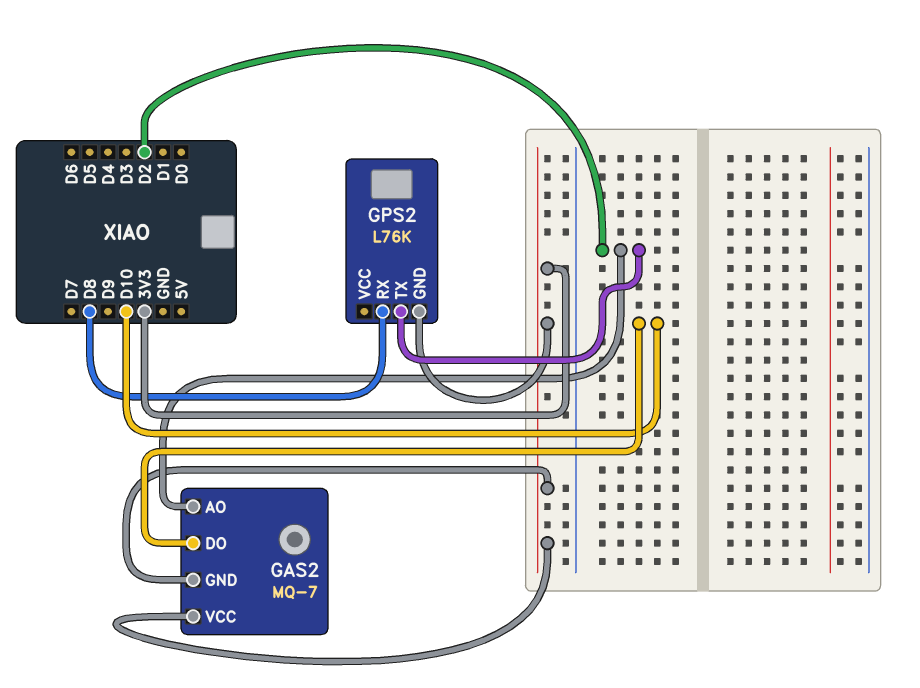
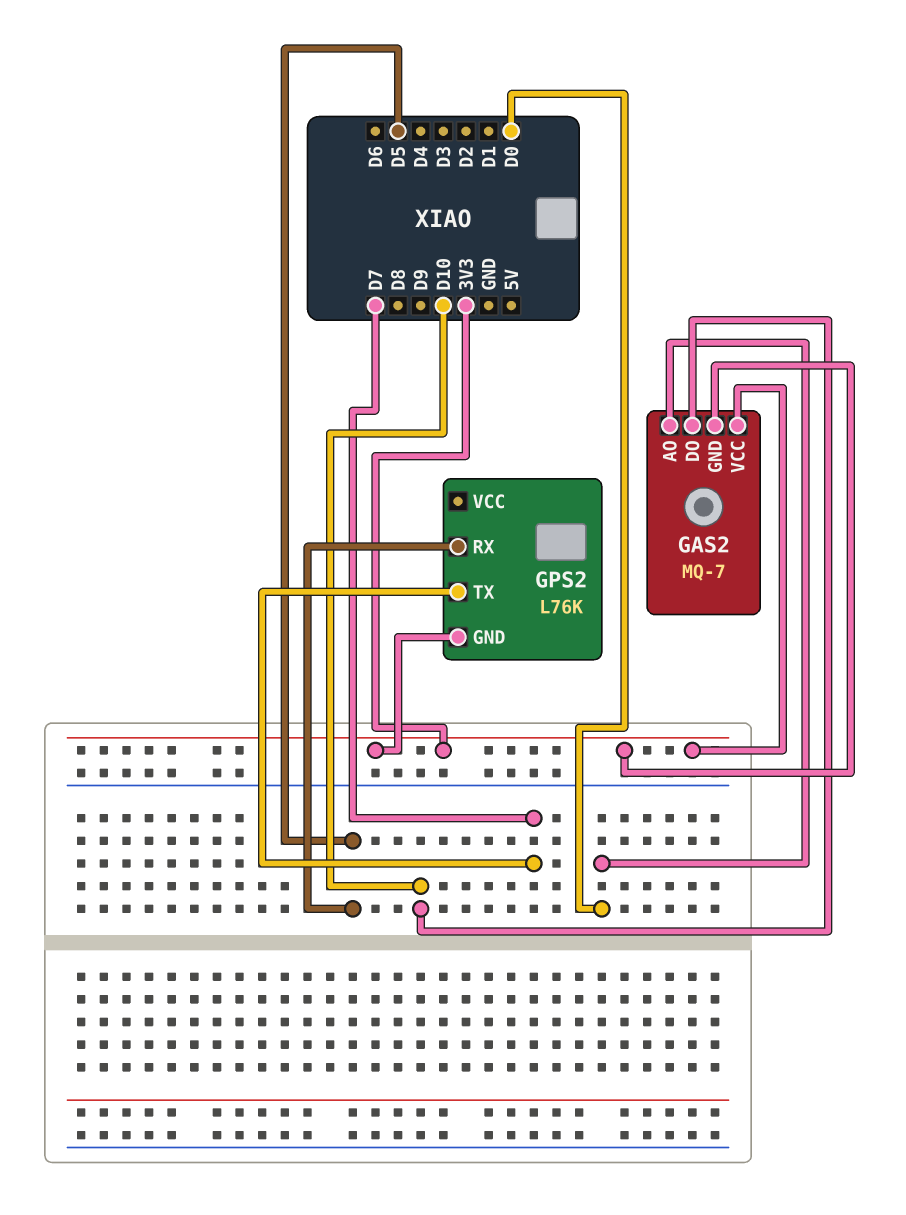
GAS2 pin AO: D2 -> D0
GPS2 pin RX: D8 -> D5
GPS2 pin TX: D2 -> D7

